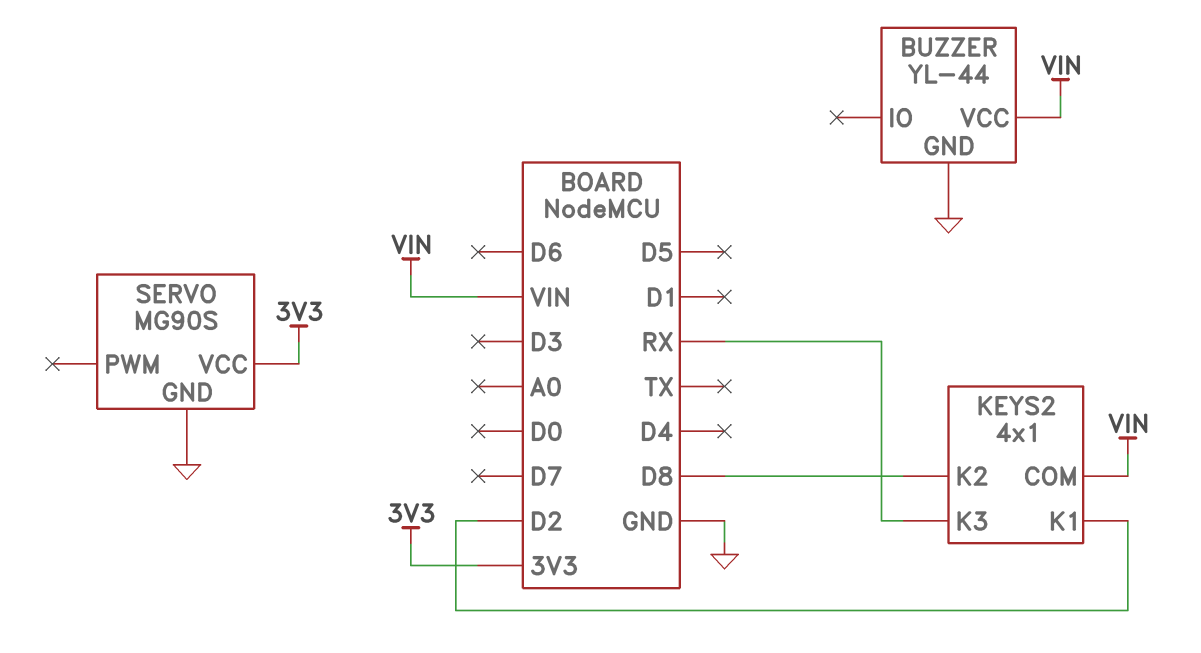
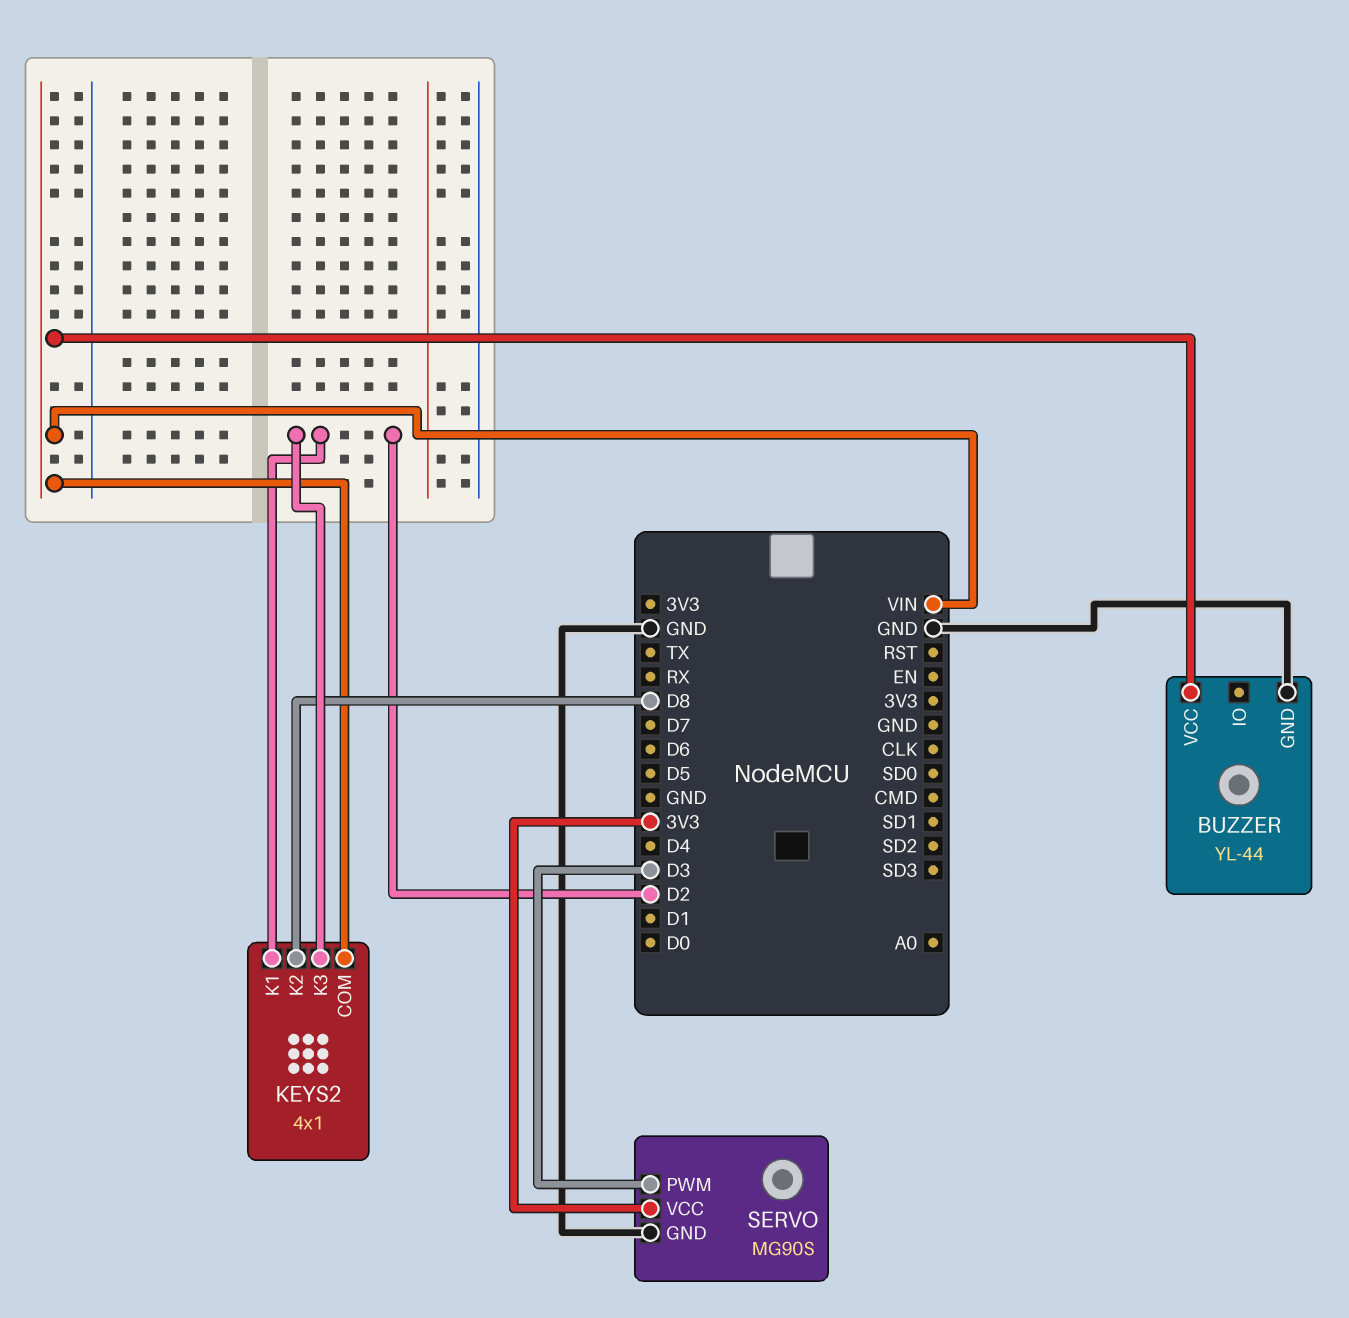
KEYS2 pin K3: RX -> D2
SERVO pin PWM: none -> D3

